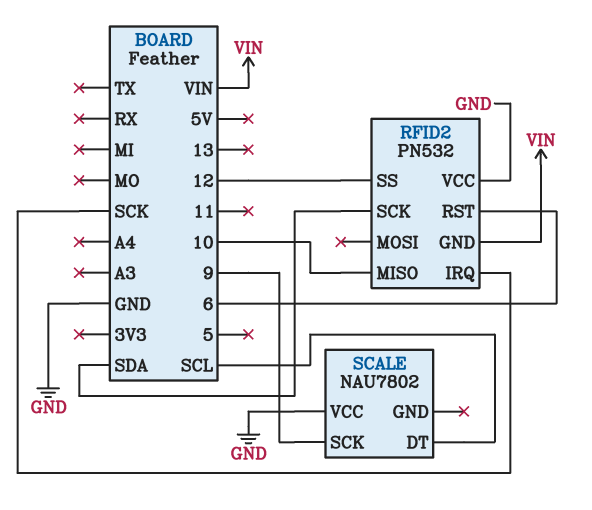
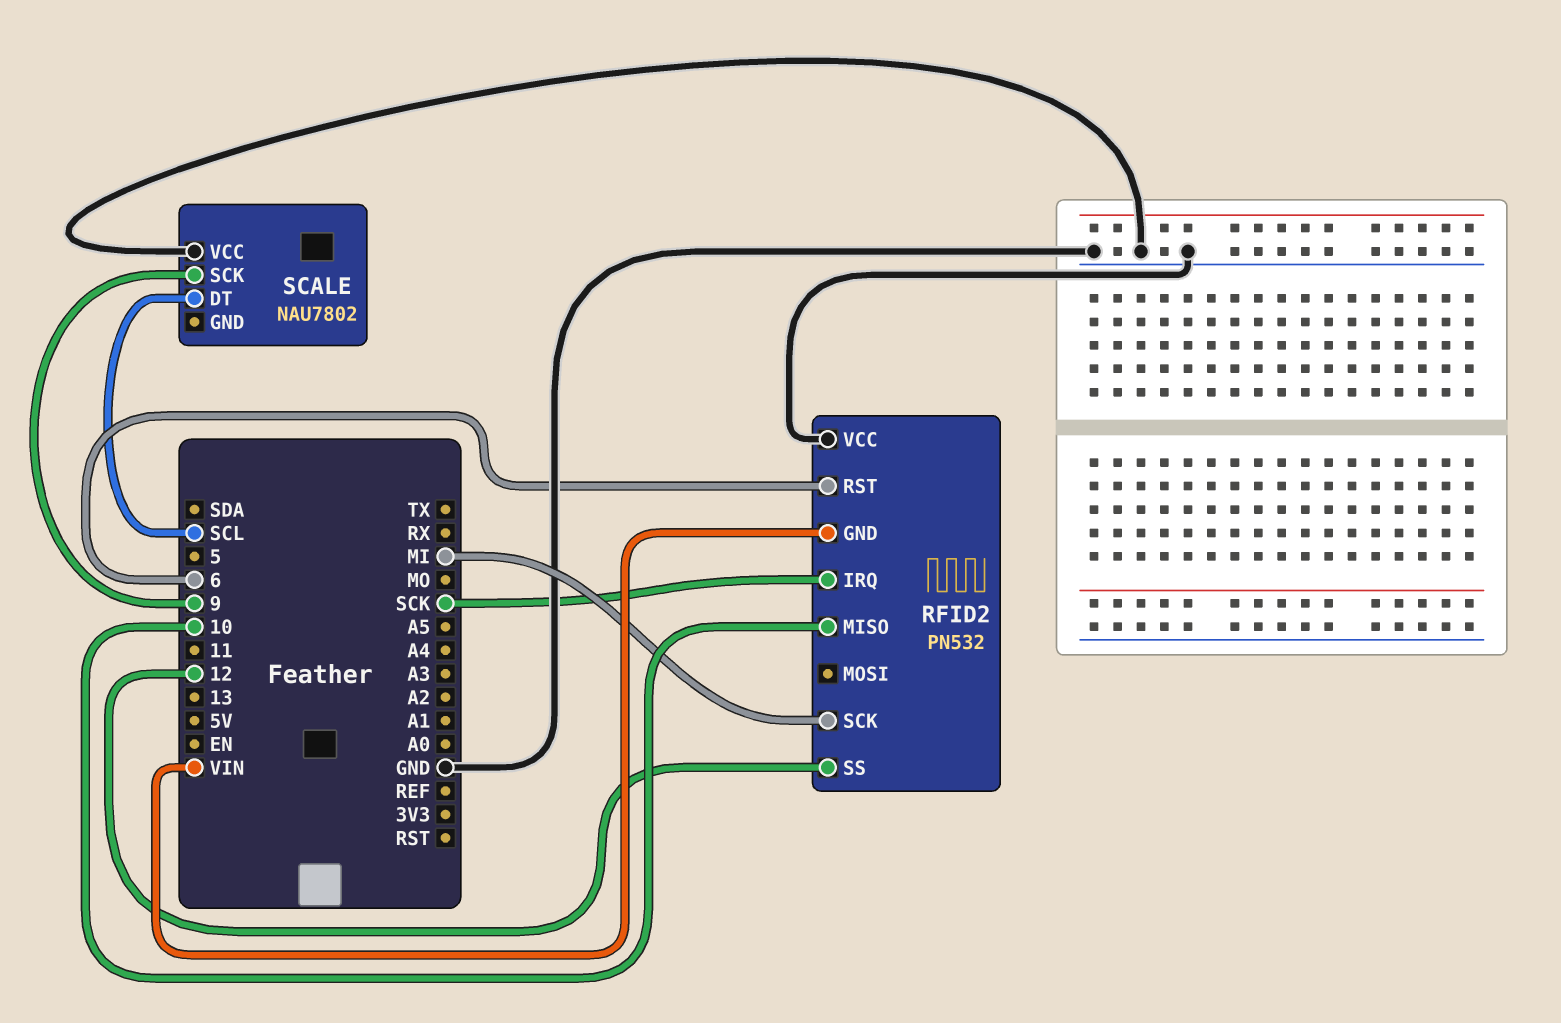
RFID2 pin SCK: SDA -> MI

